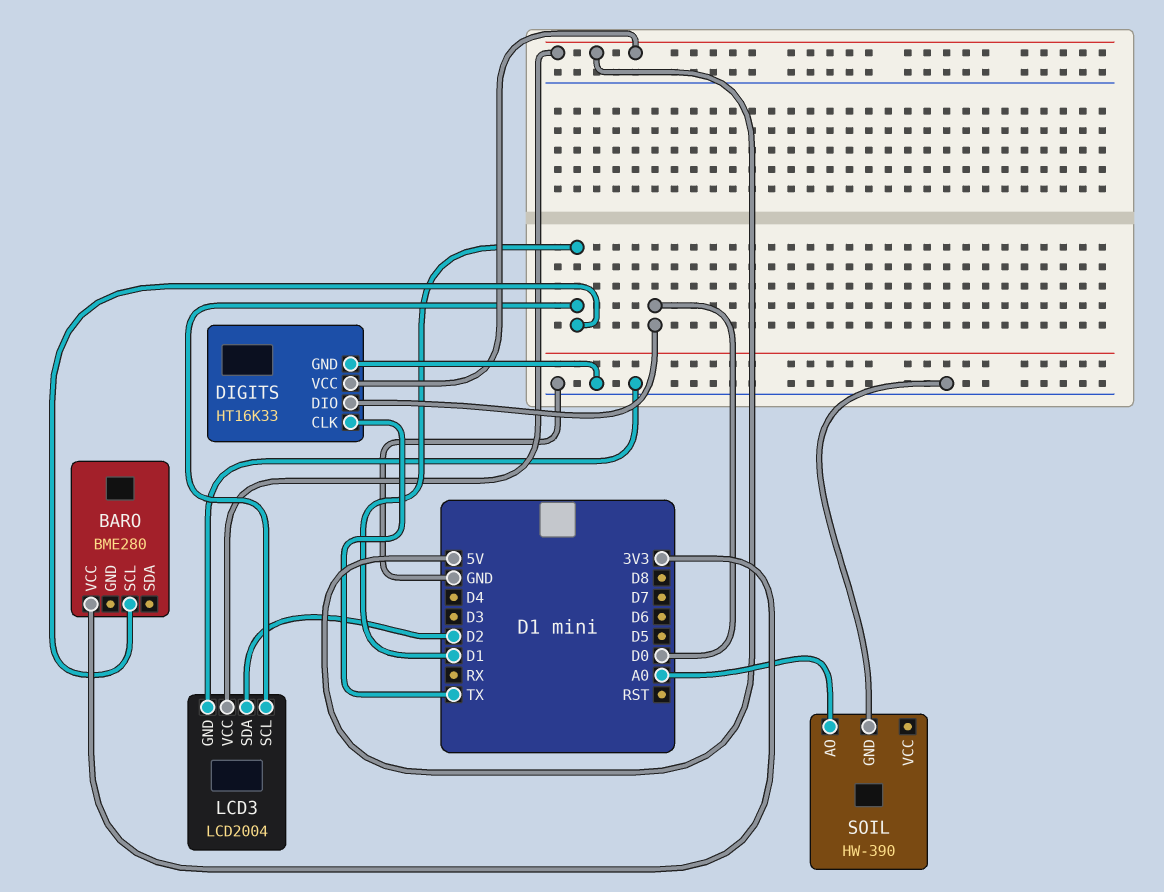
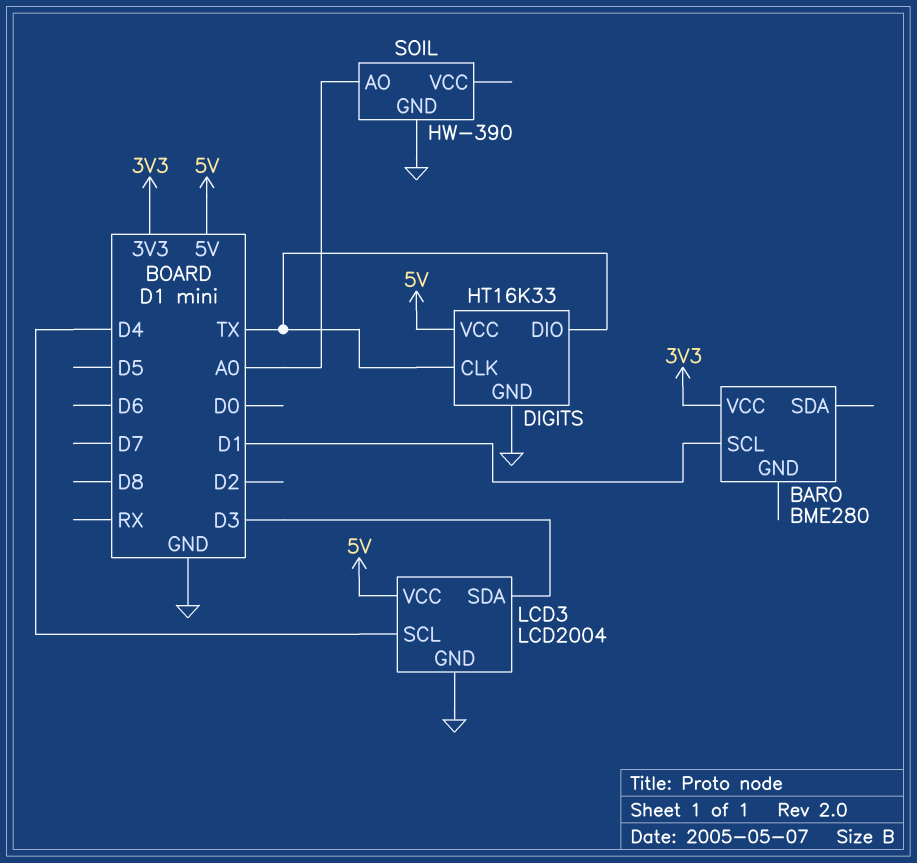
DIGITS pin DIO: D0 -> TX
LCD3 pin SCL: D1 -> D4
LCD3 pin SDA: D2 -> D3

